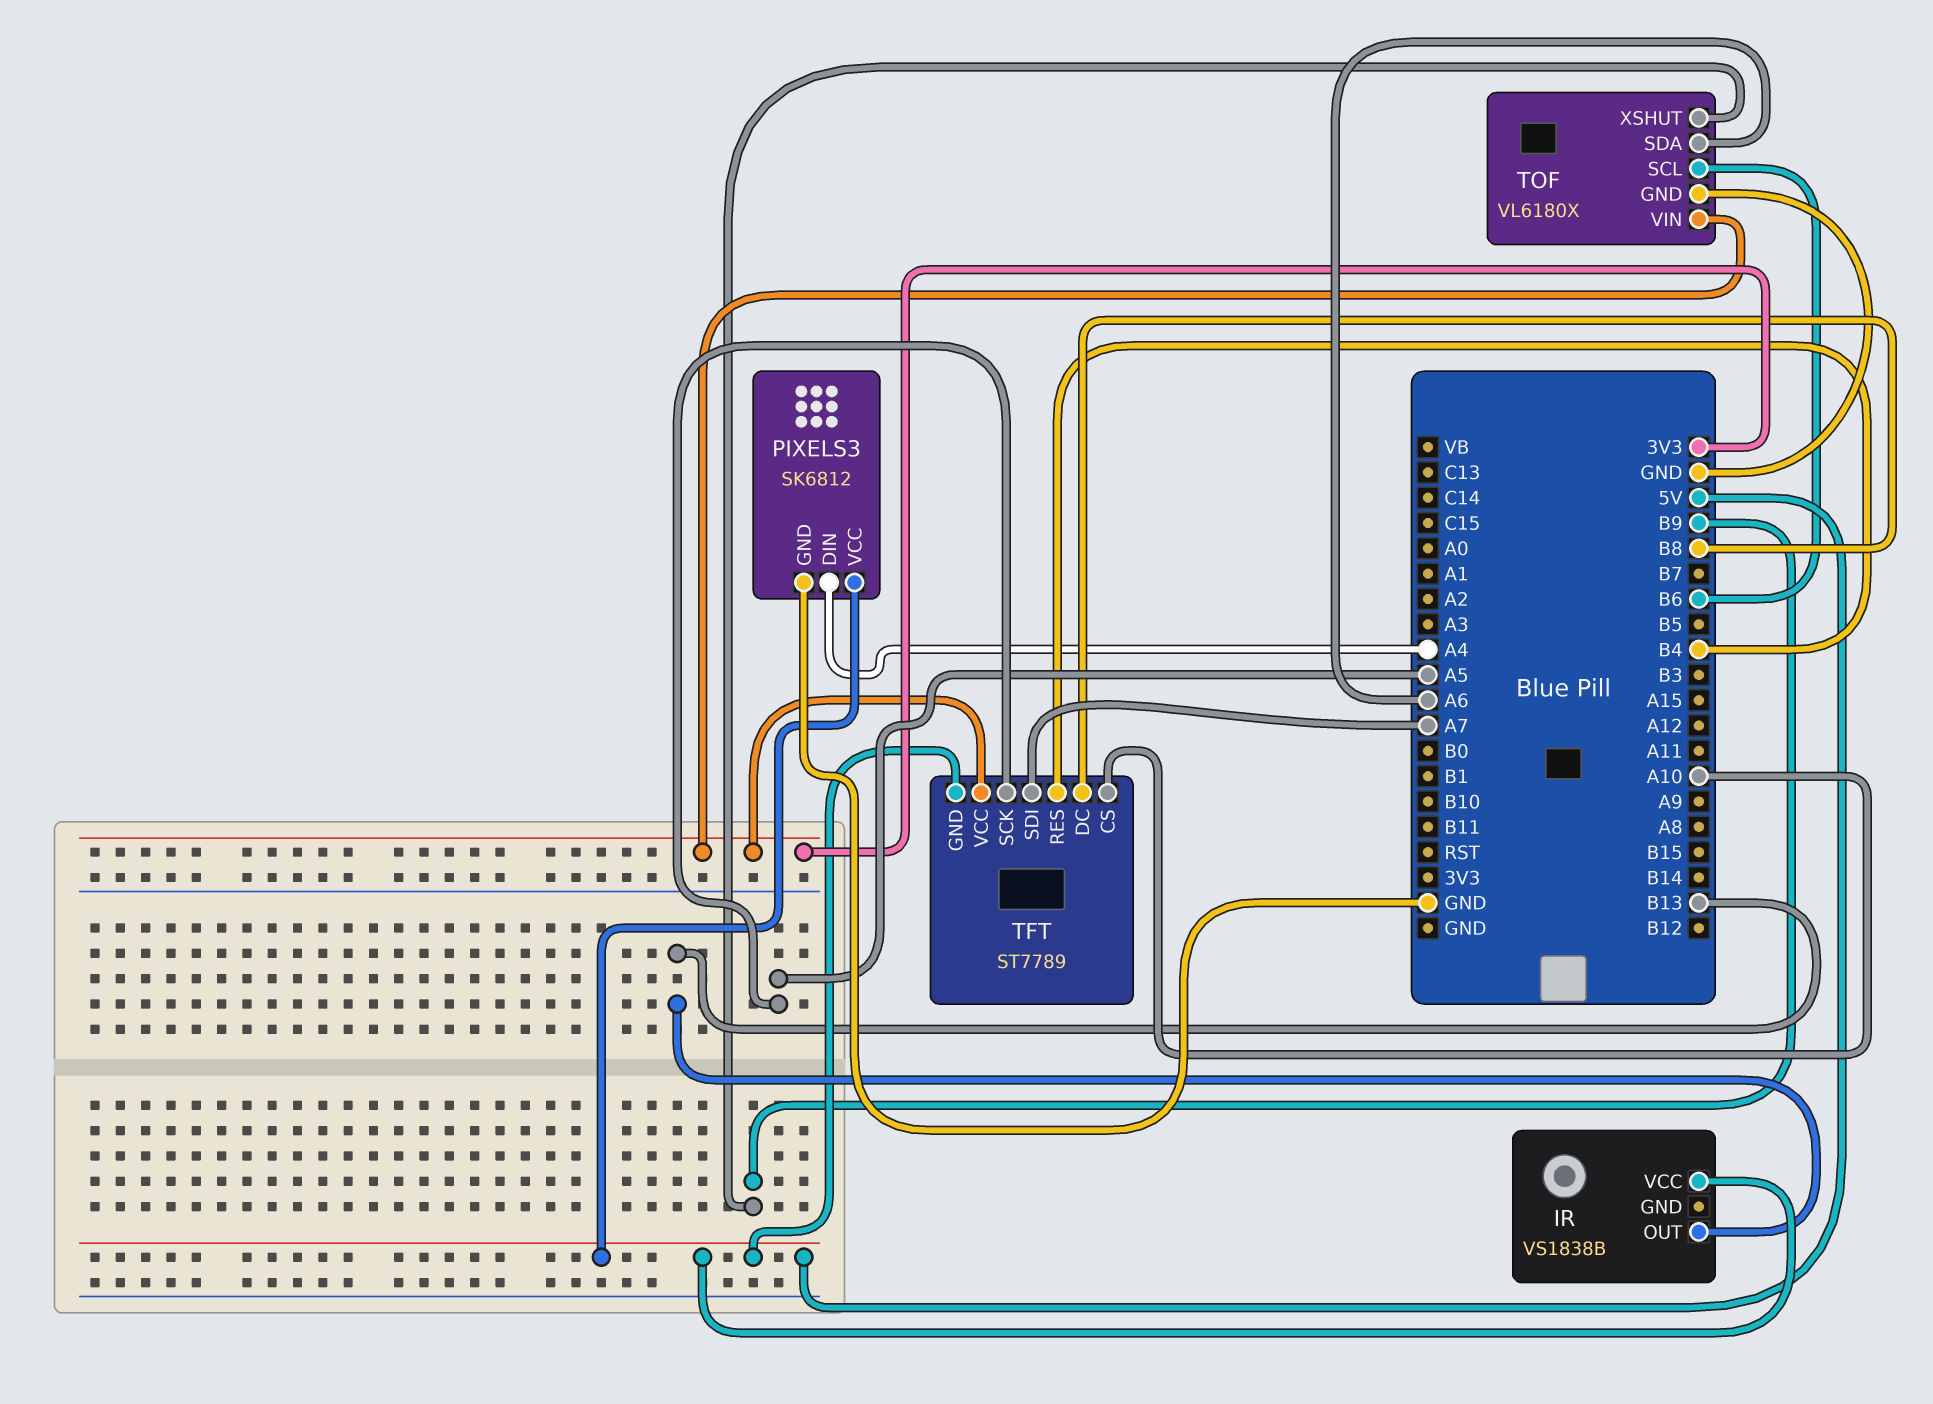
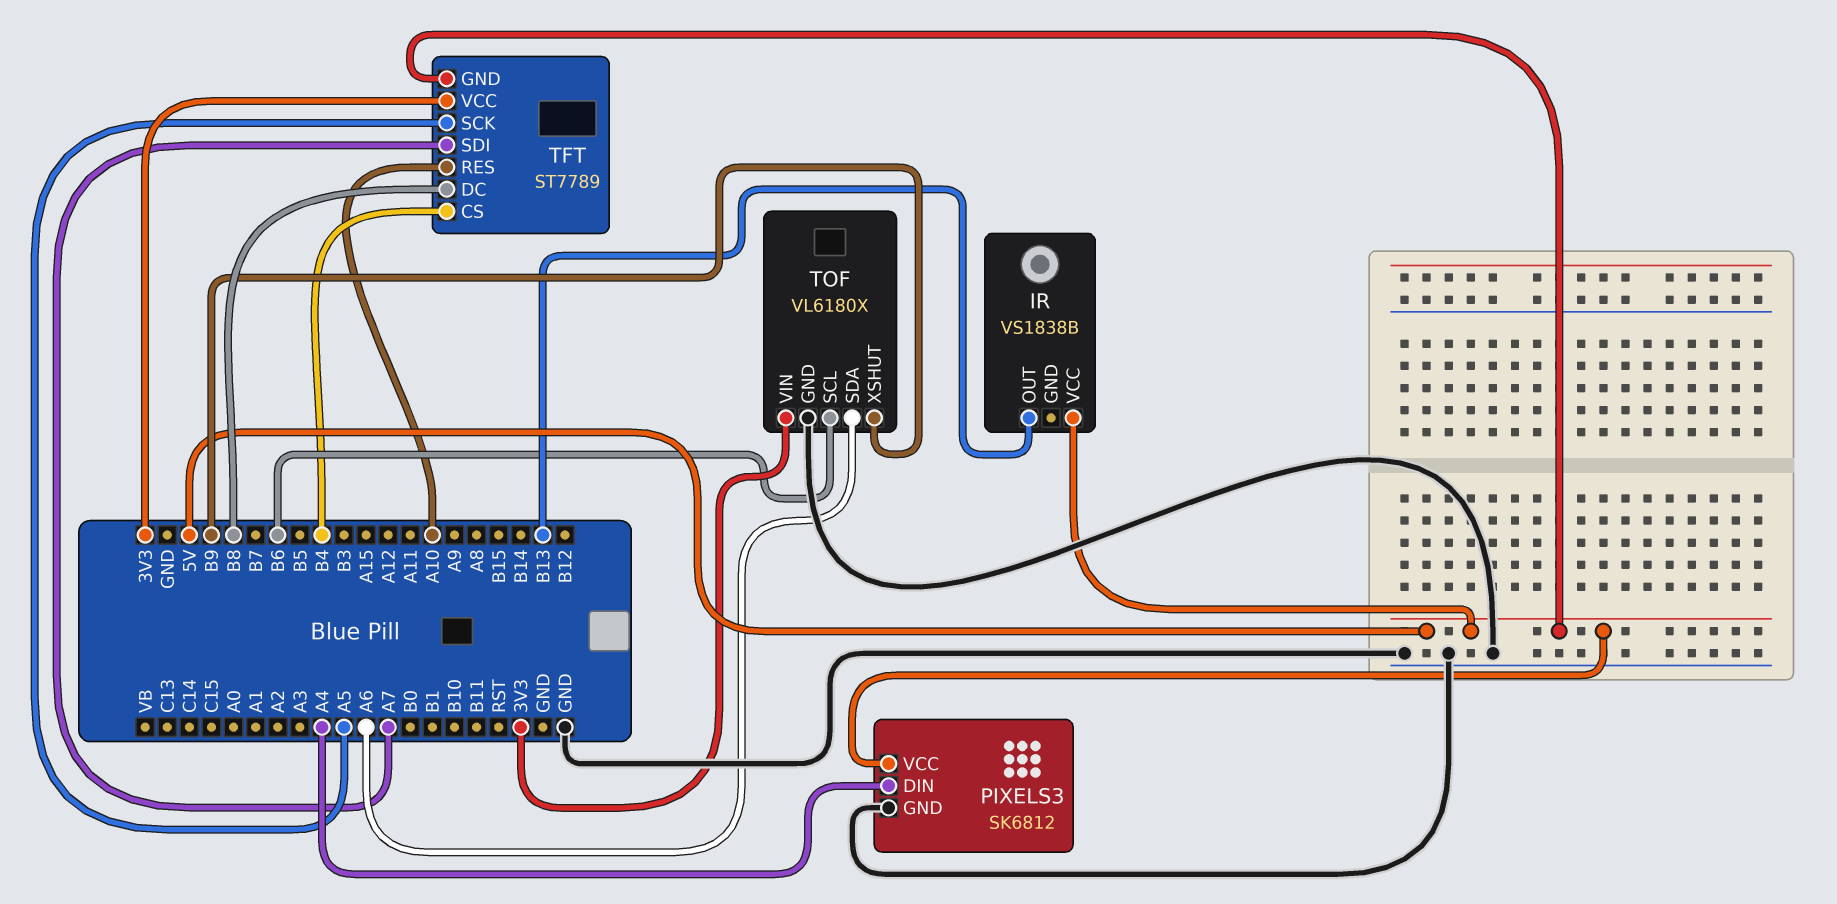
TFT pin CS: A10 -> B4
TFT pin RES: B4 -> A10

